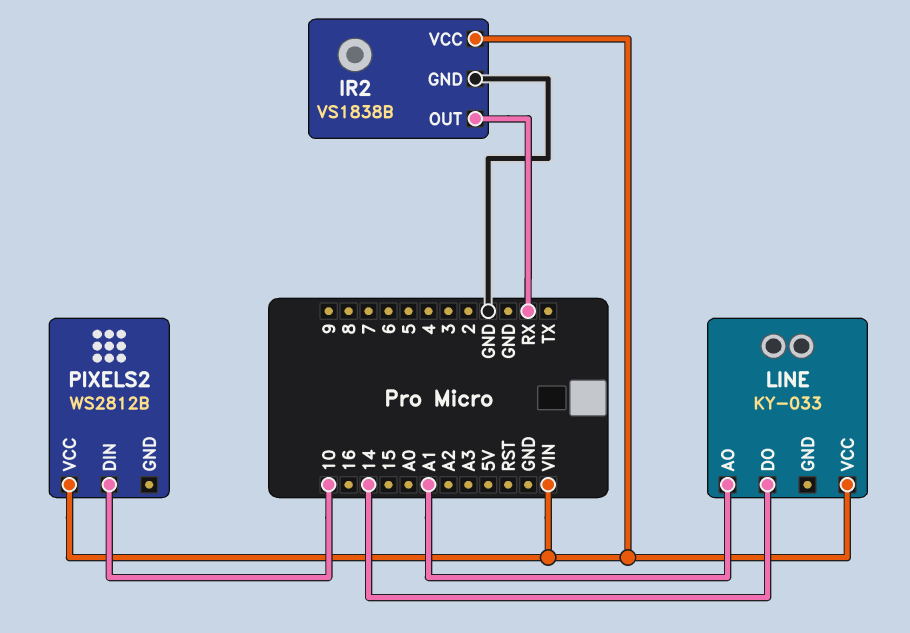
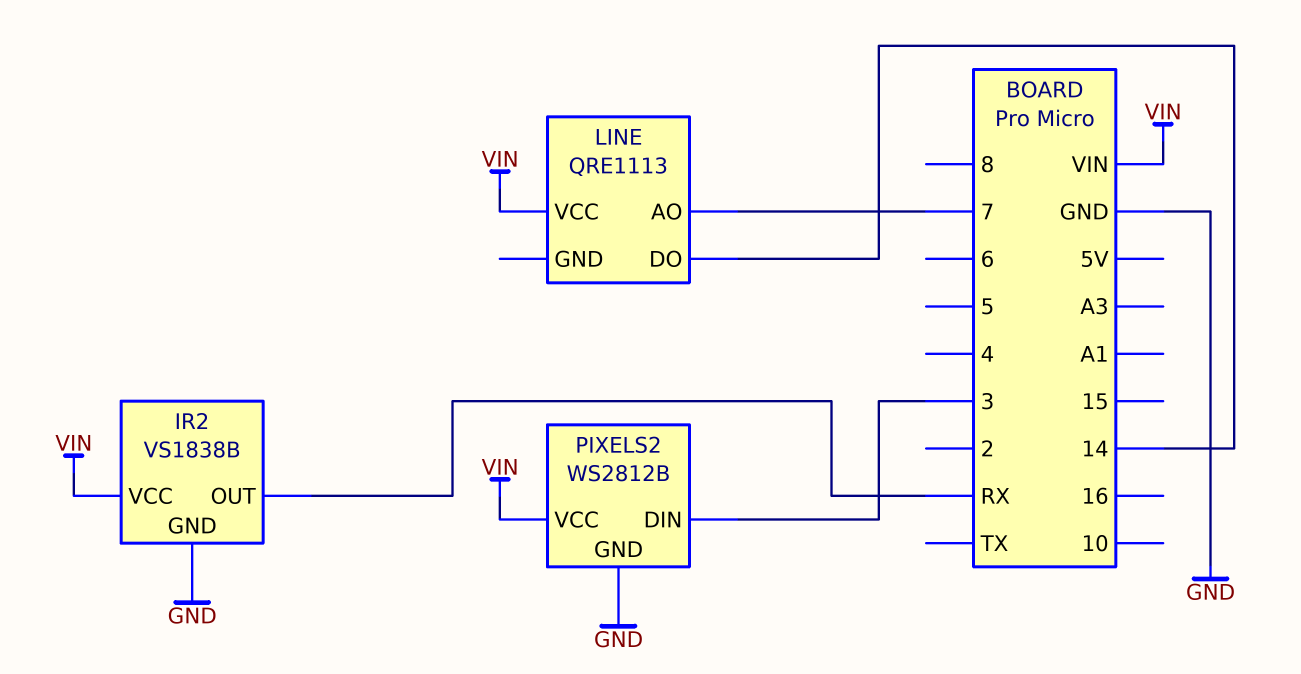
LINE: KY-033 -> QRE1113
LINE pin AO: A1 -> 7
PIXELS2 pin DIN: 10 -> 3
PIXELS2 pin GND: none -> GND

